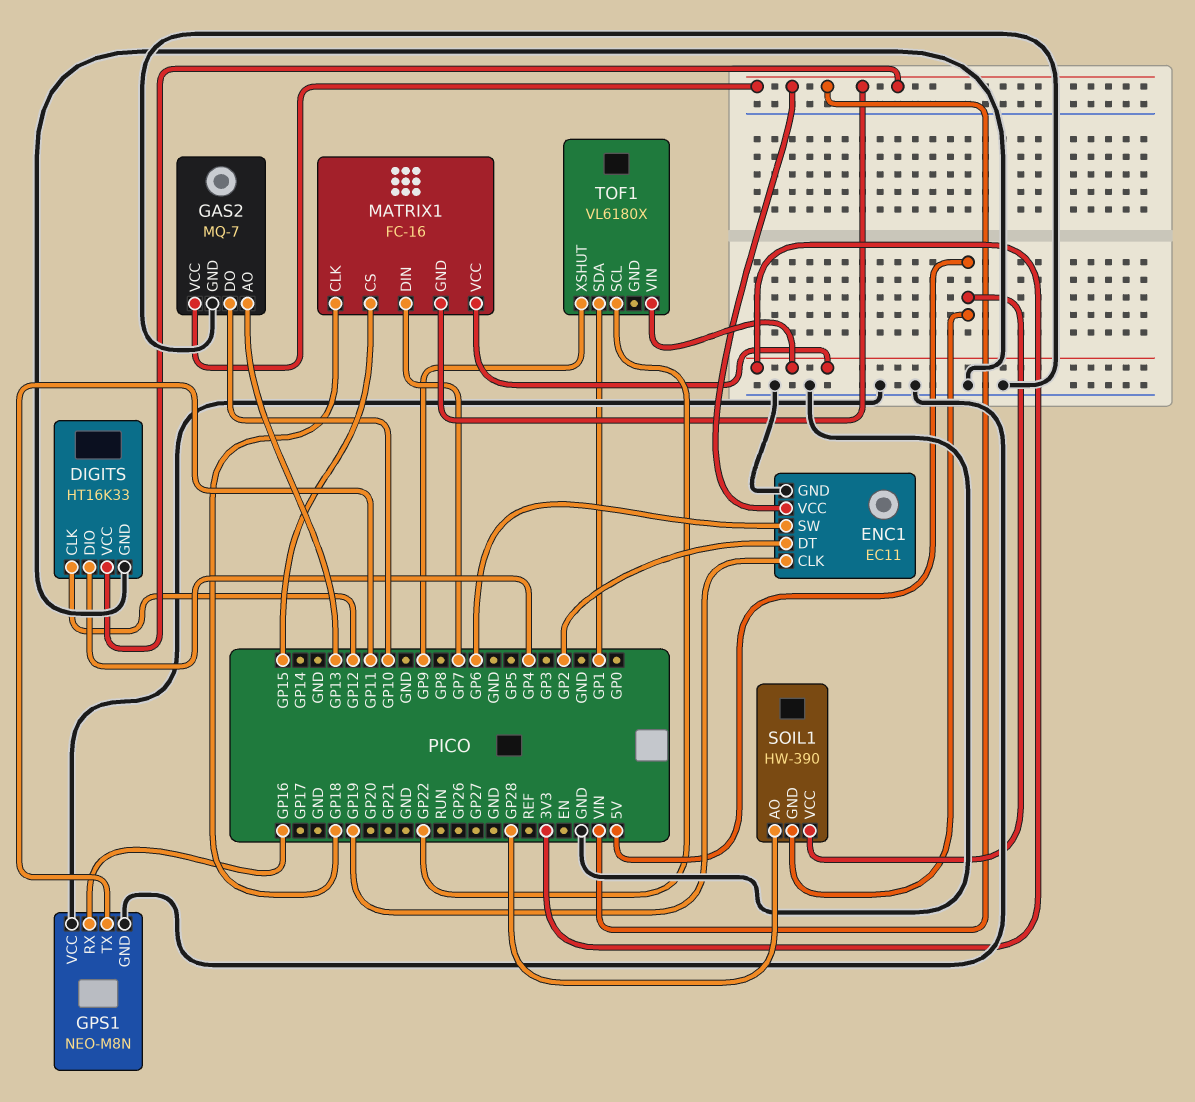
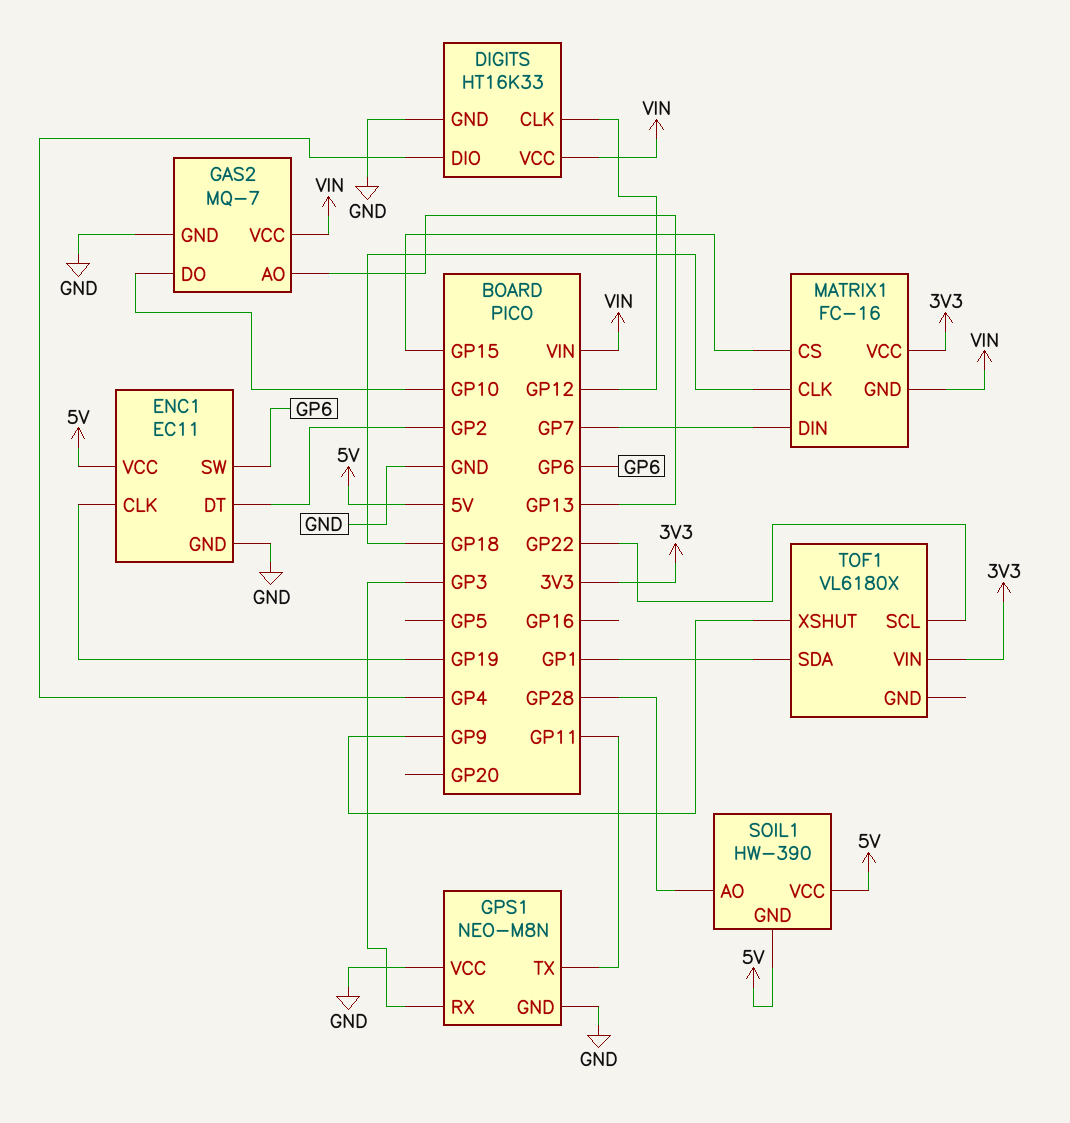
ENC1 pin VCC: VIN -> 5V
GPS1 pin RX: GP16 -> GP3

